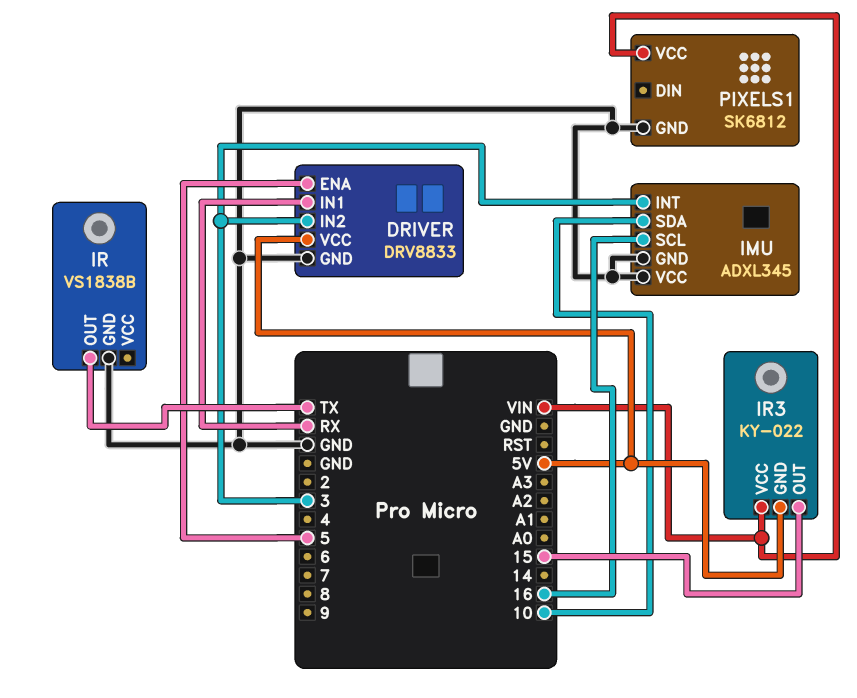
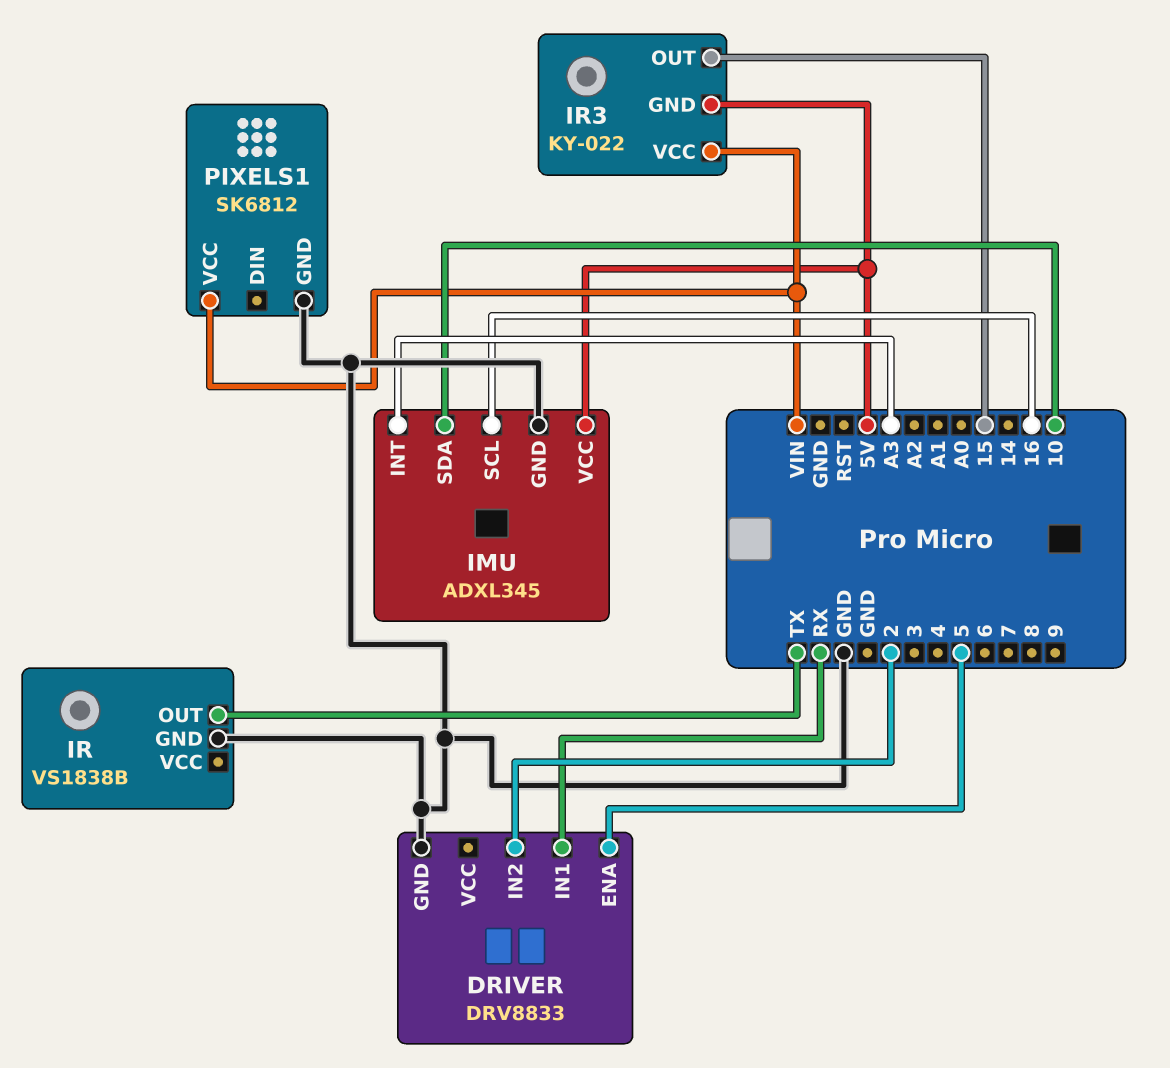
DRIVER pin IN2: 3 -> 2
DRIVER pin VCC: 5V -> none
IMU pin INT: 3 -> A3
IMU pin VCC: GND -> 5V

